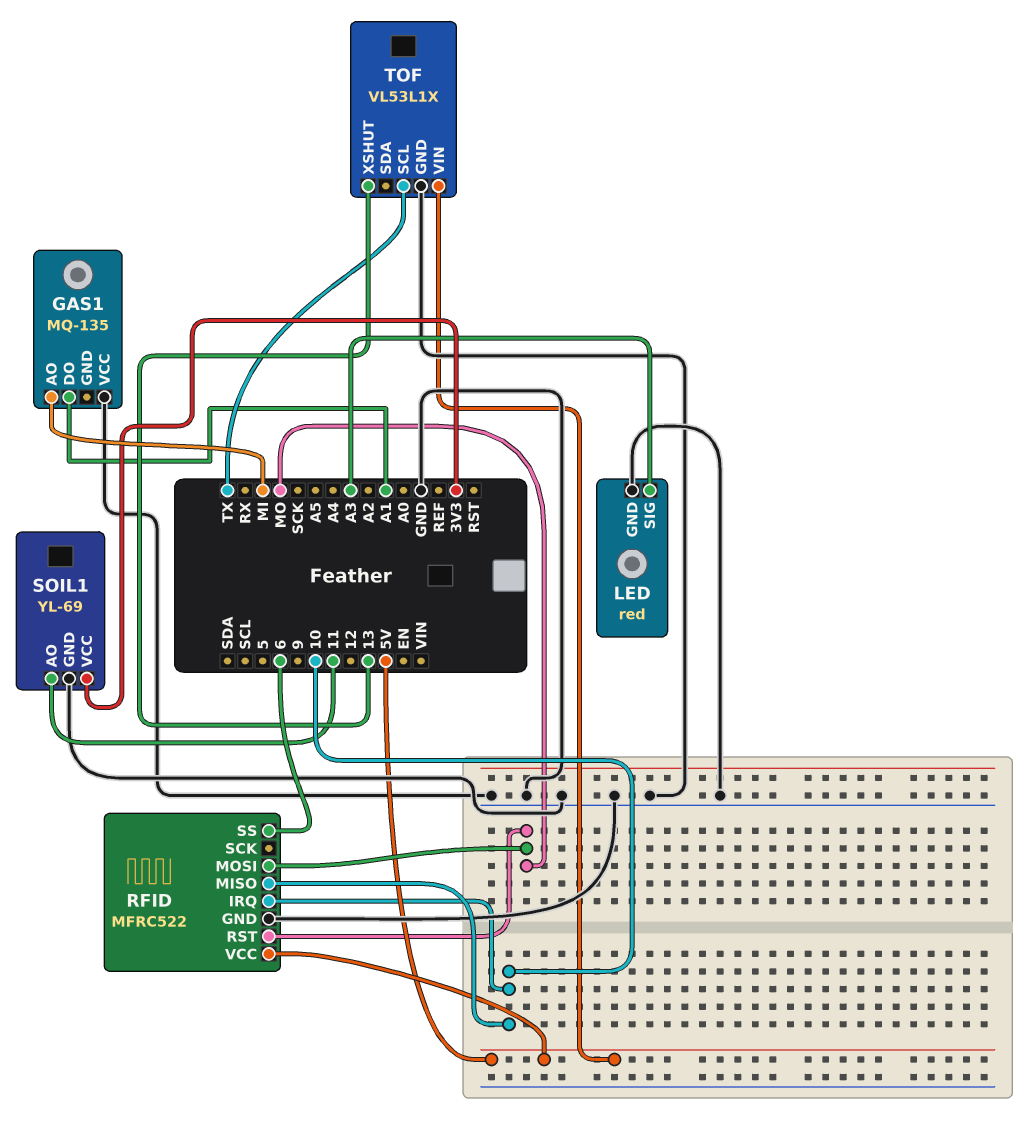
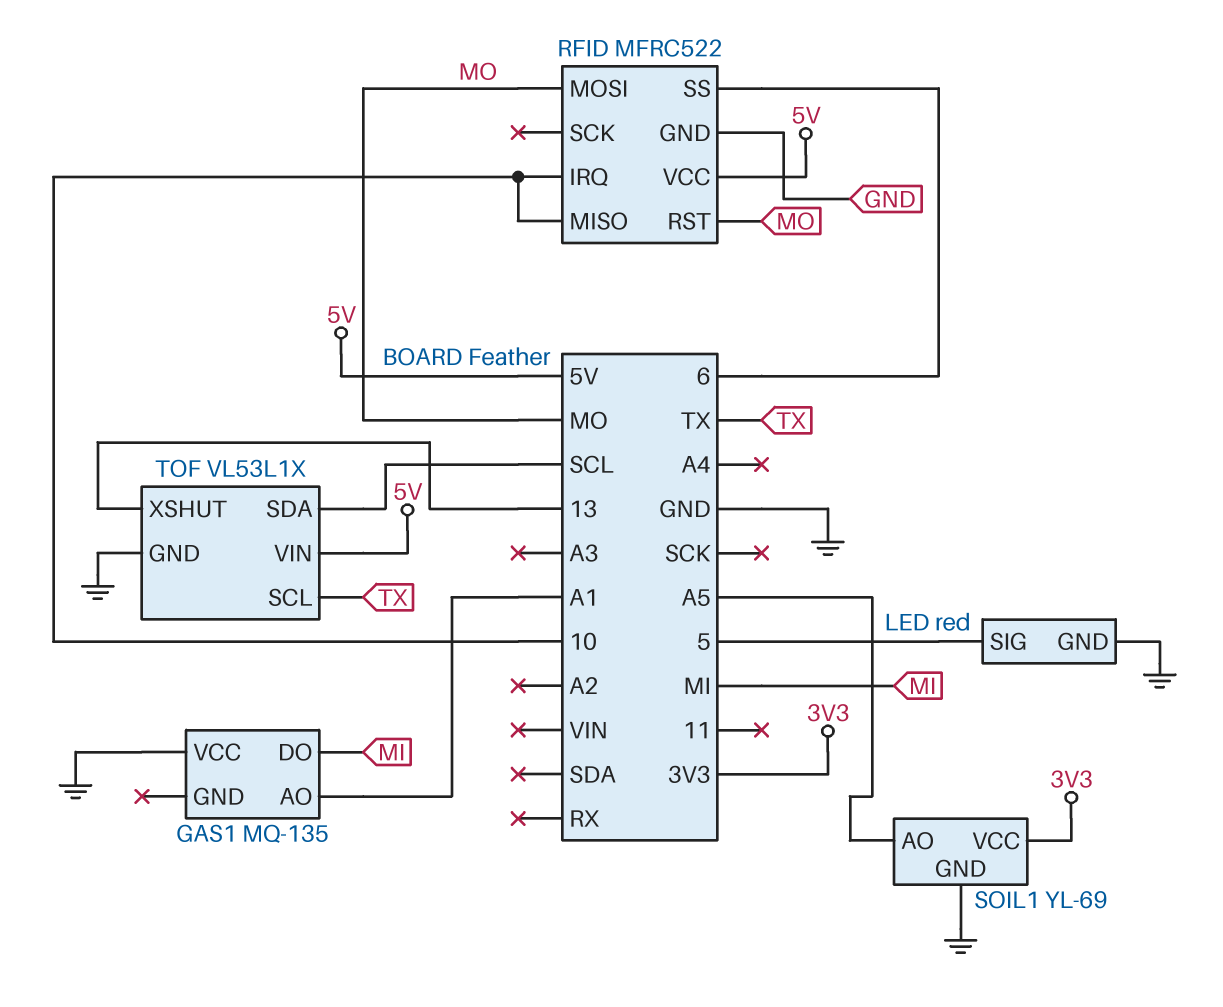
GAS1 pin AO: MI -> A1
GAS1 pin DO: A1 -> MI
LED pin SIG: A3 -> 5
SOIL1 pin AO: 11 -> A5
TOF pin SDA: none -> SCL

